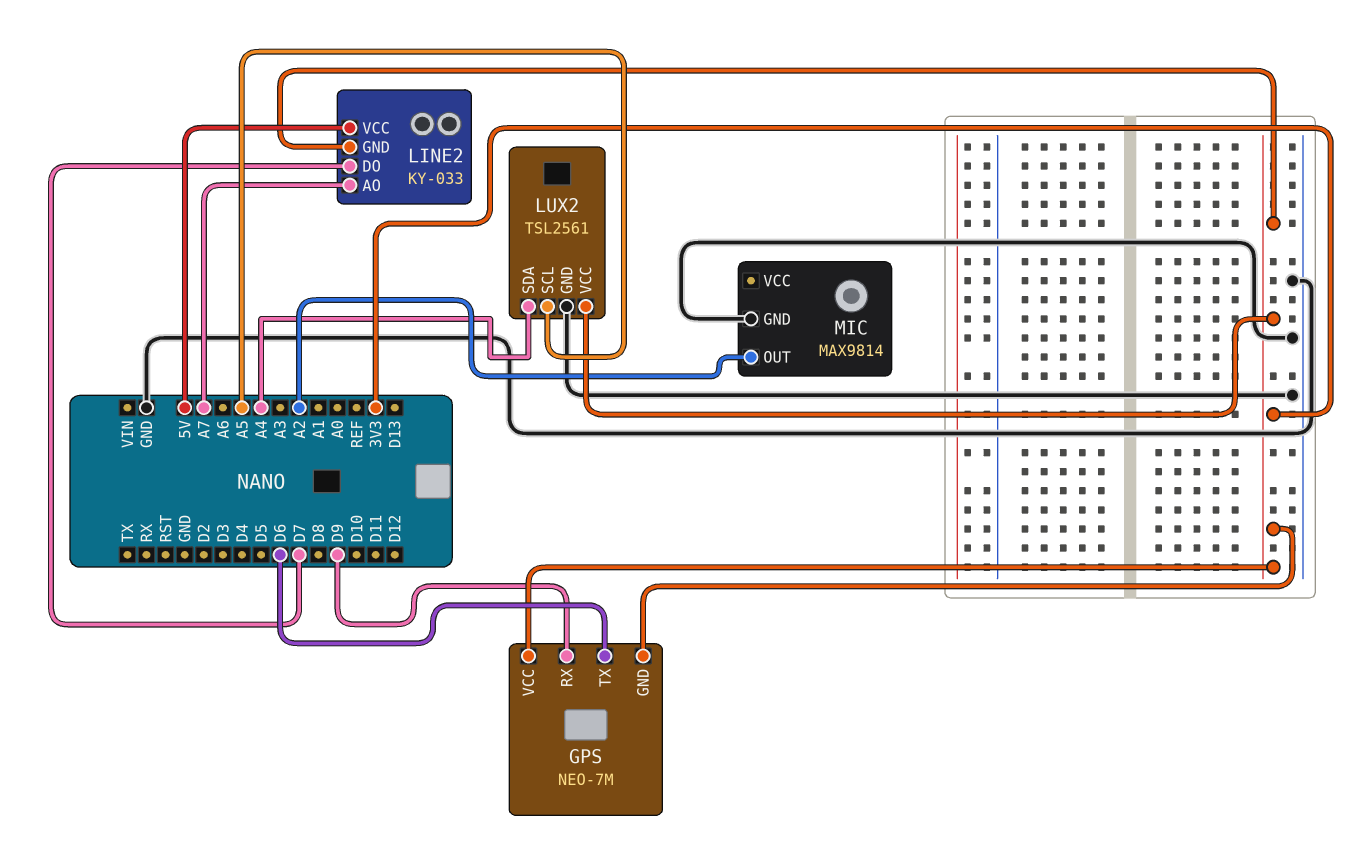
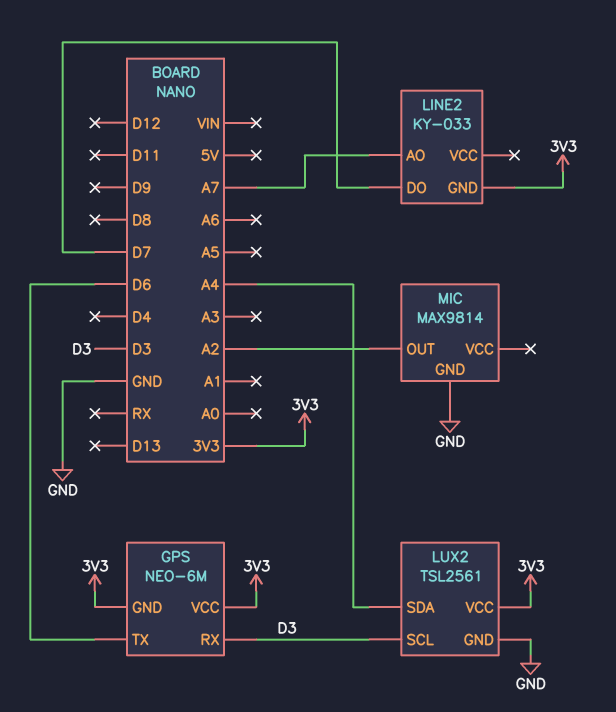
GPS: NEO-7M -> NEO-6M
GPS pin RX: D9 -> D3
LINE2 pin VCC: 5V -> none
LUX2 pin SCL: A5 -> D3

